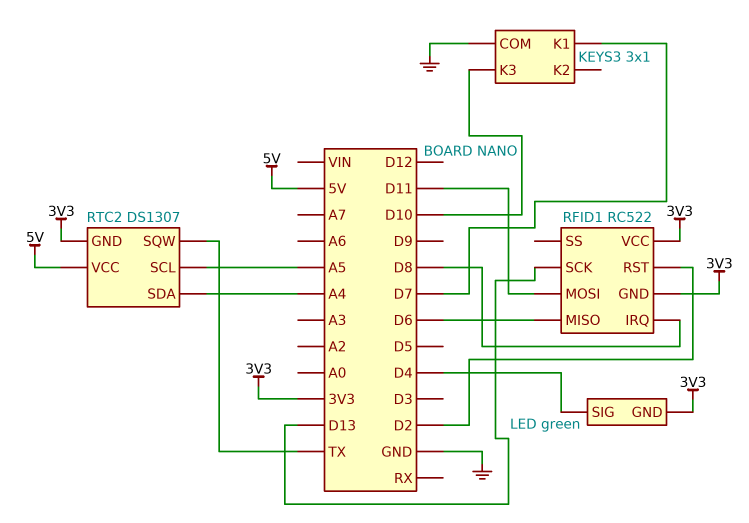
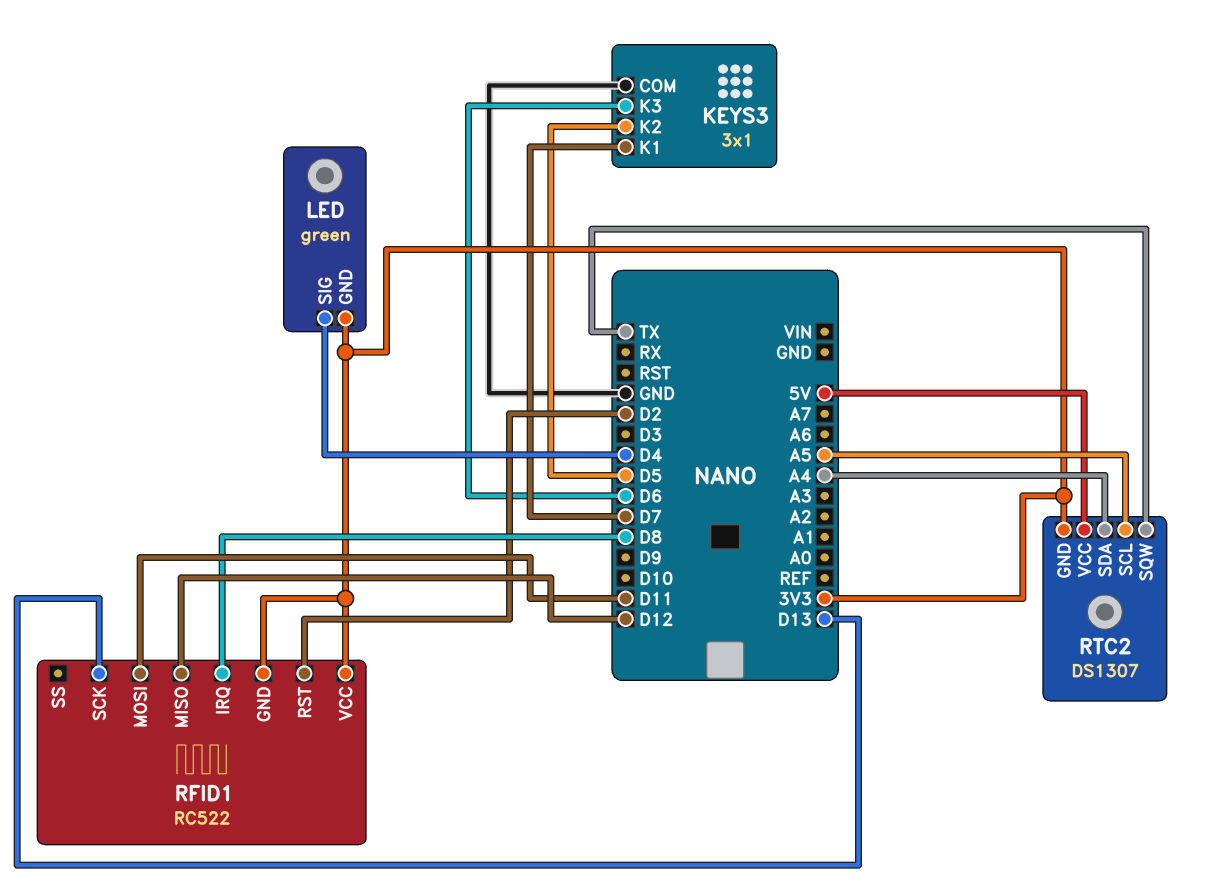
KEYS3 pin K2: none -> D5
KEYS3 pin K3: D10 -> D6
RFID1 pin MISO: D6 -> D12

